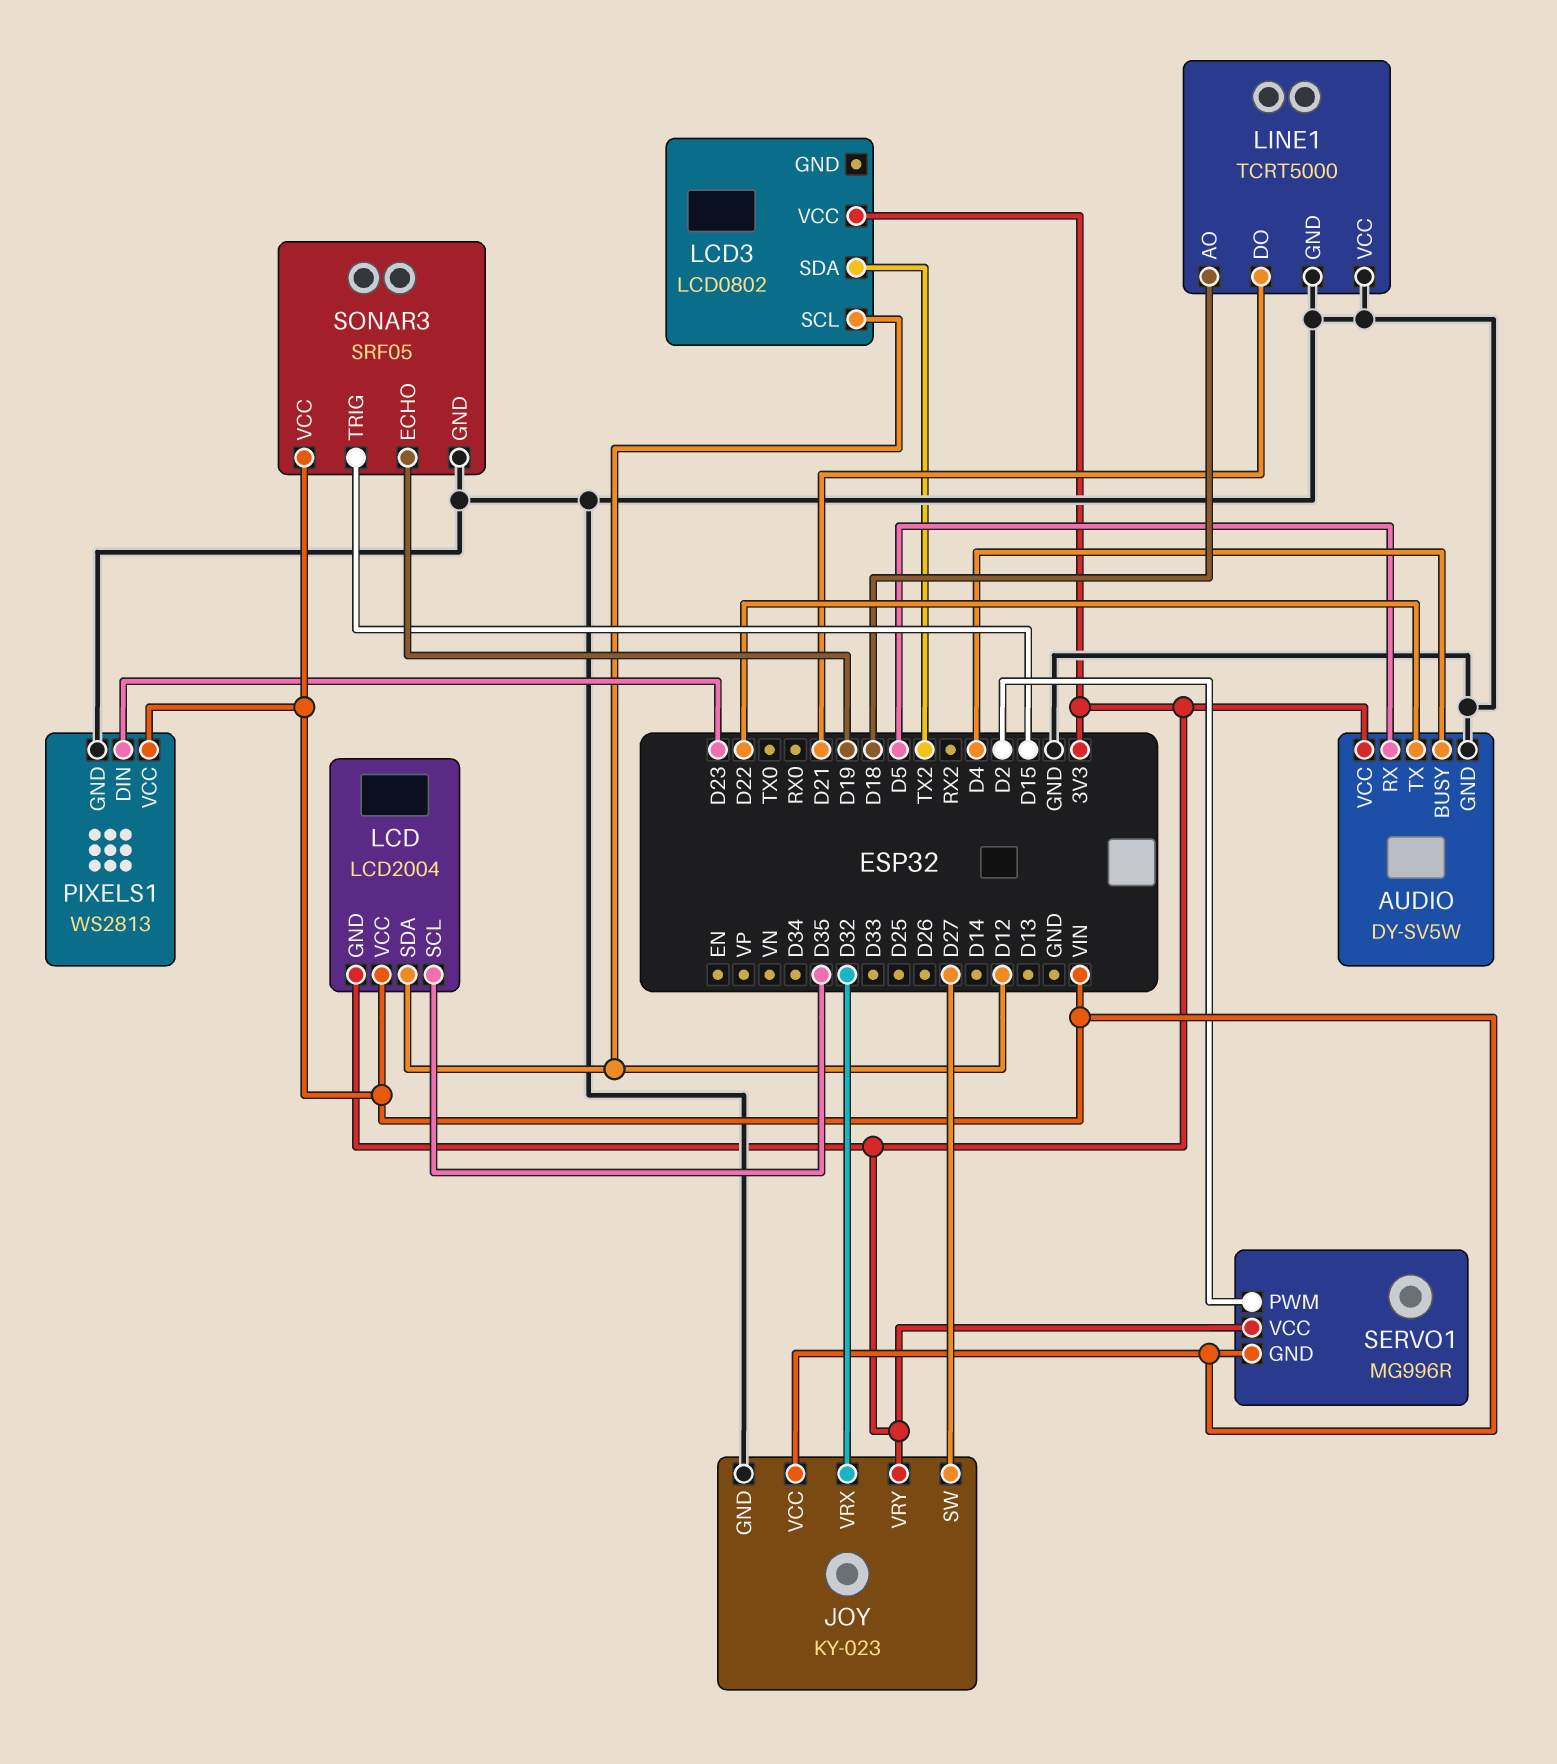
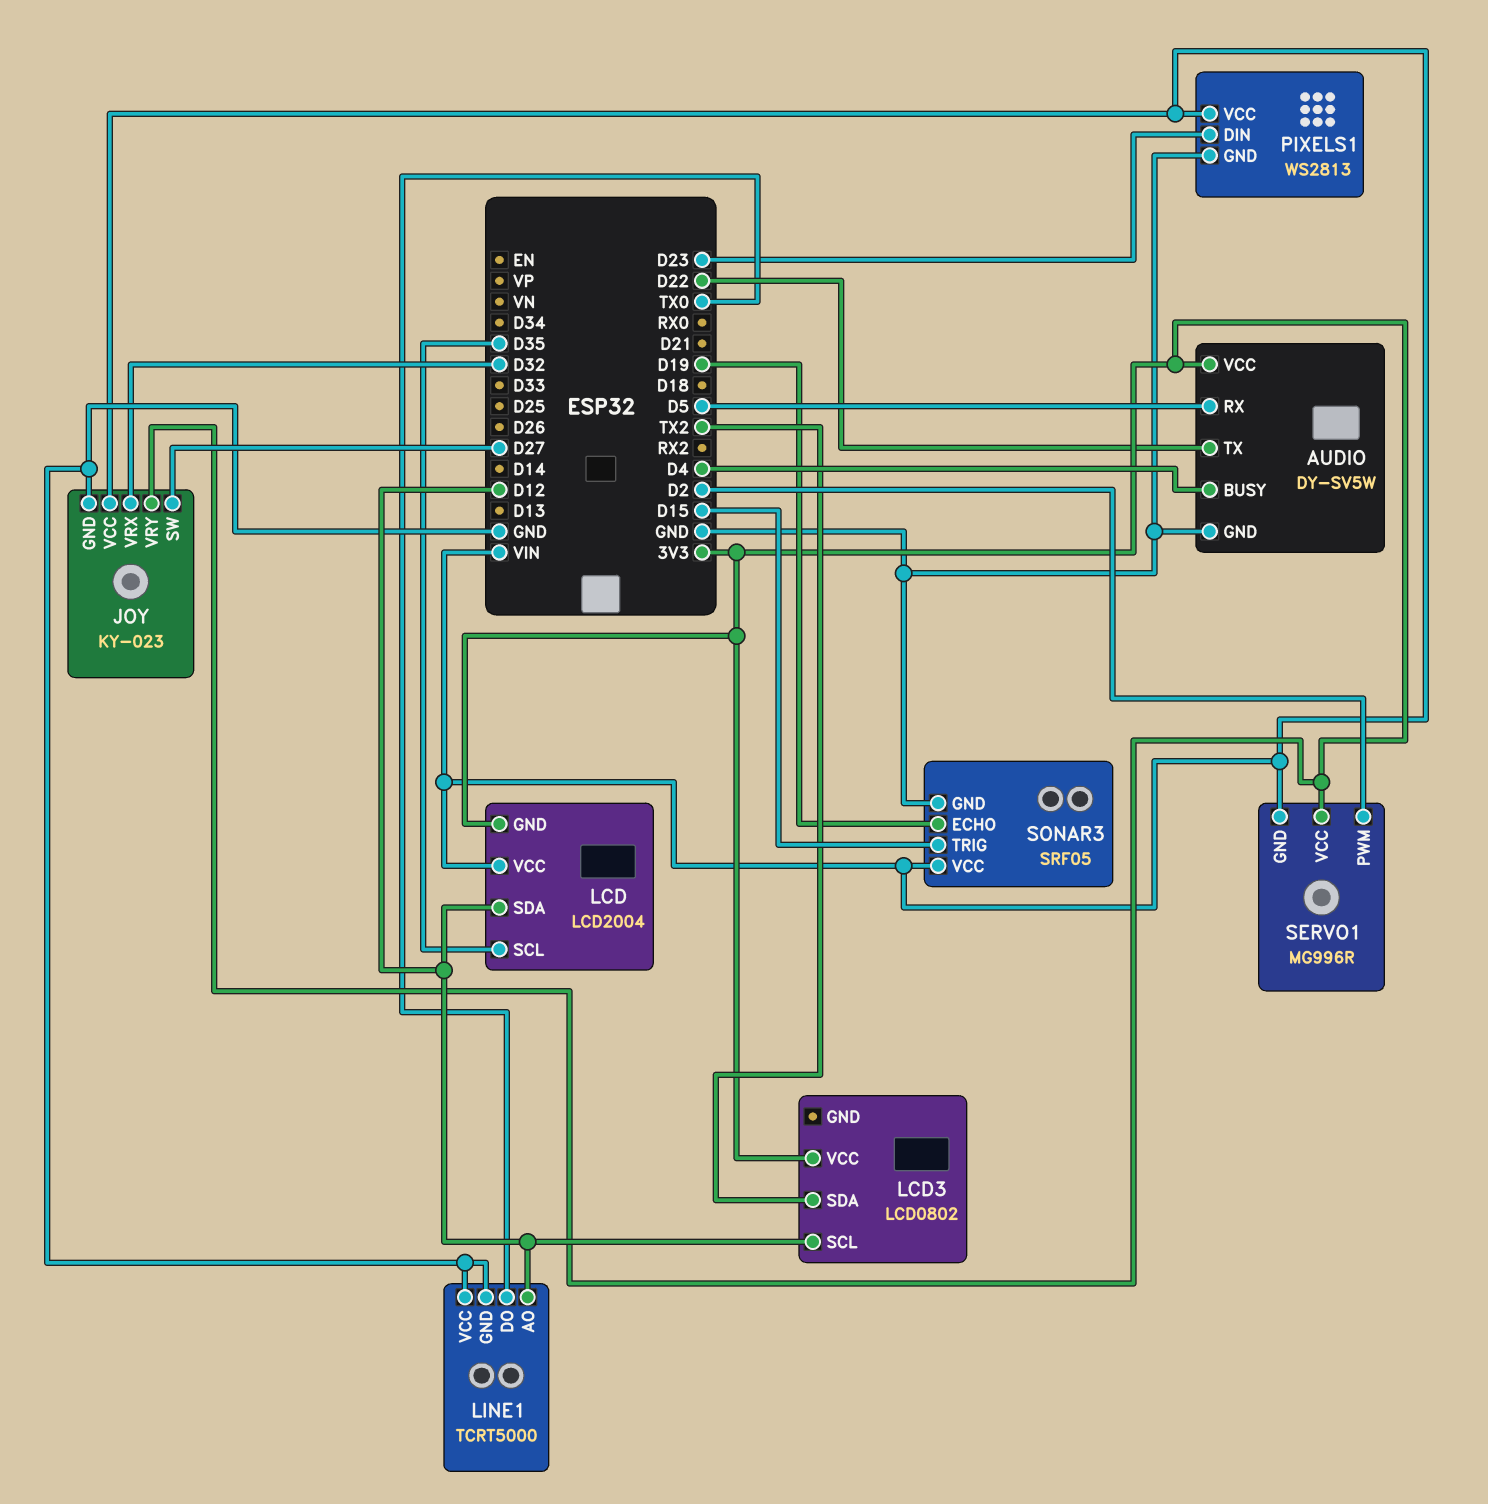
LINE1 pin AO: D18 -> D12
LINE1 pin DO: D21 -> TX0

